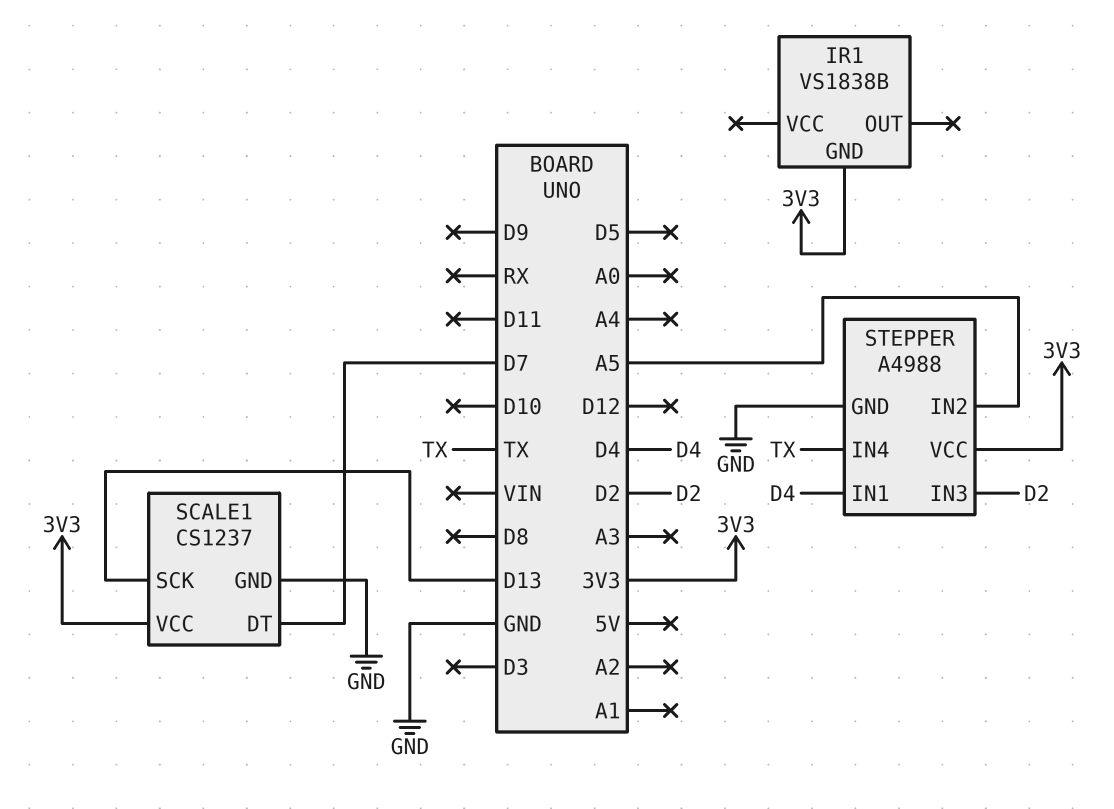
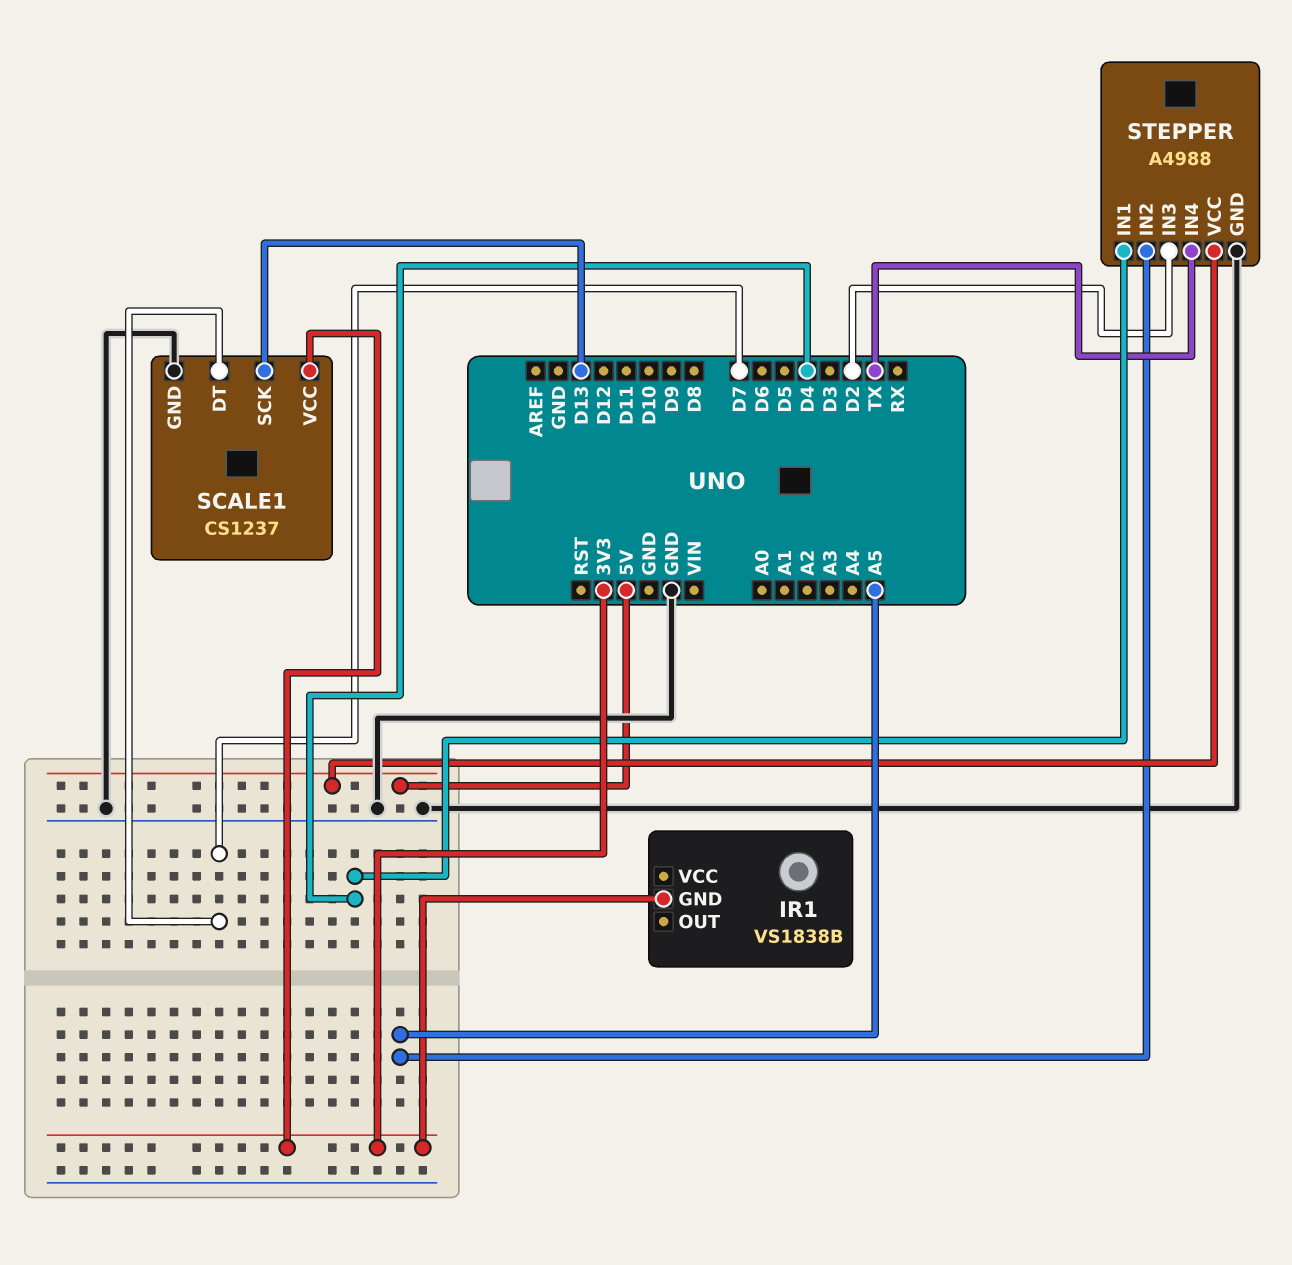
STEPPER pin VCC: 3V3 -> 5V

